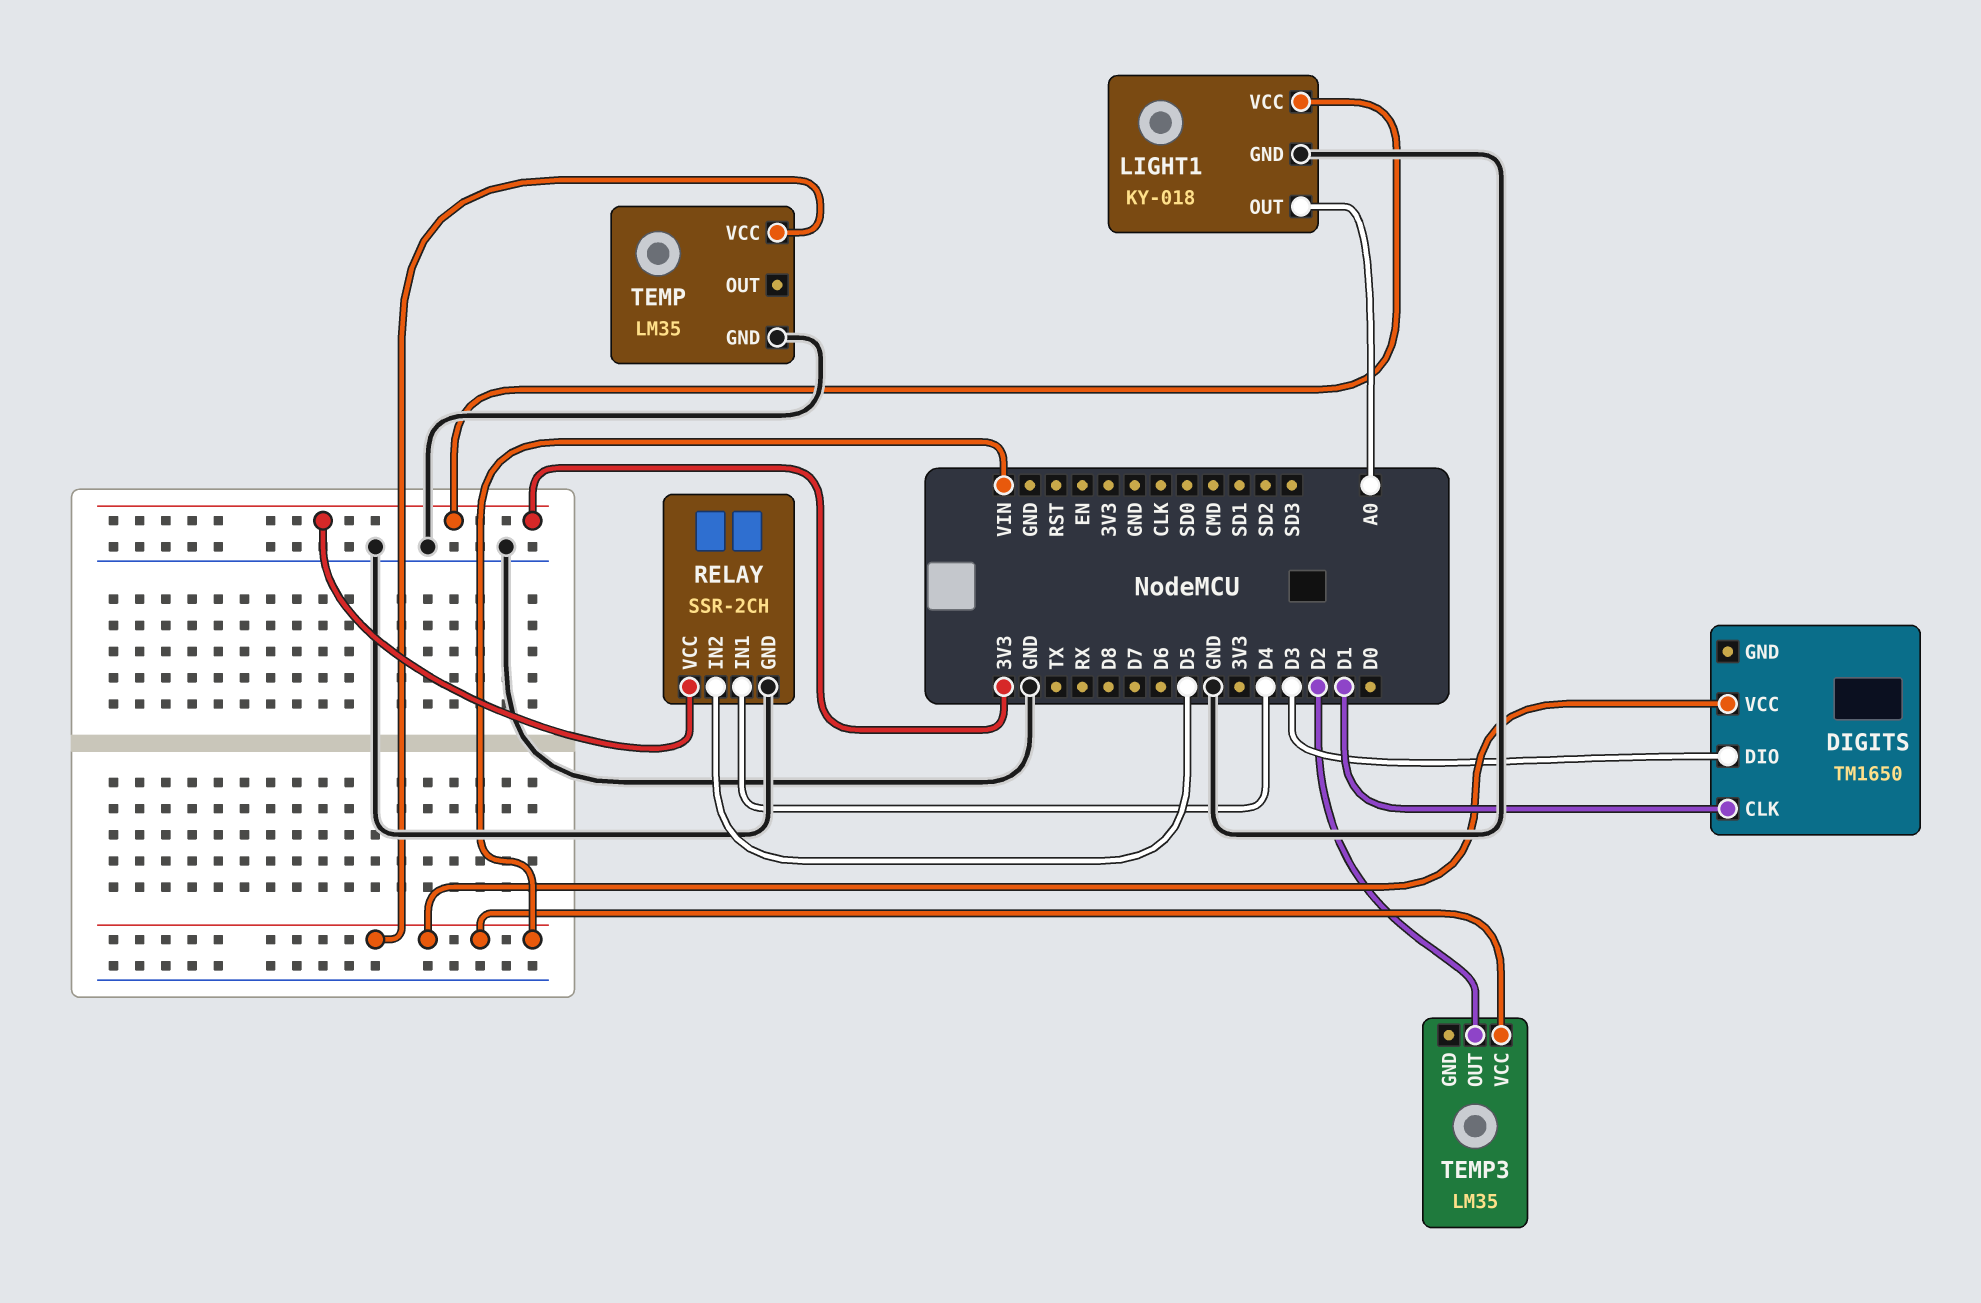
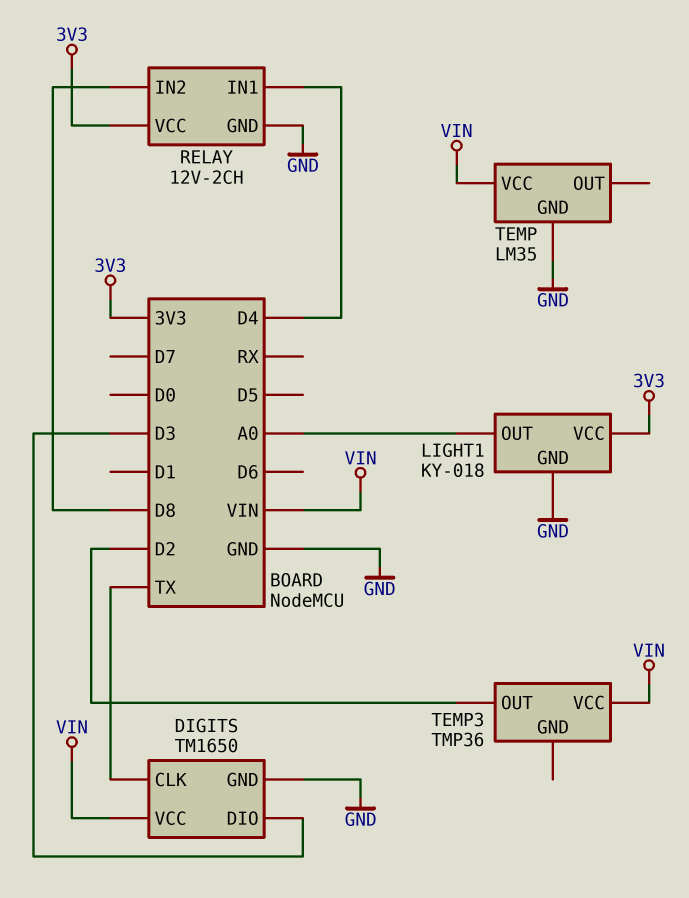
DIGITS pin CLK: D1 -> TX
DIGITS pin GND: none -> GND
RELAY: SSR-2CH -> 12V-2CH
RELAY pin IN2: D5 -> D8
TEMP3: LM35 -> TMP36

